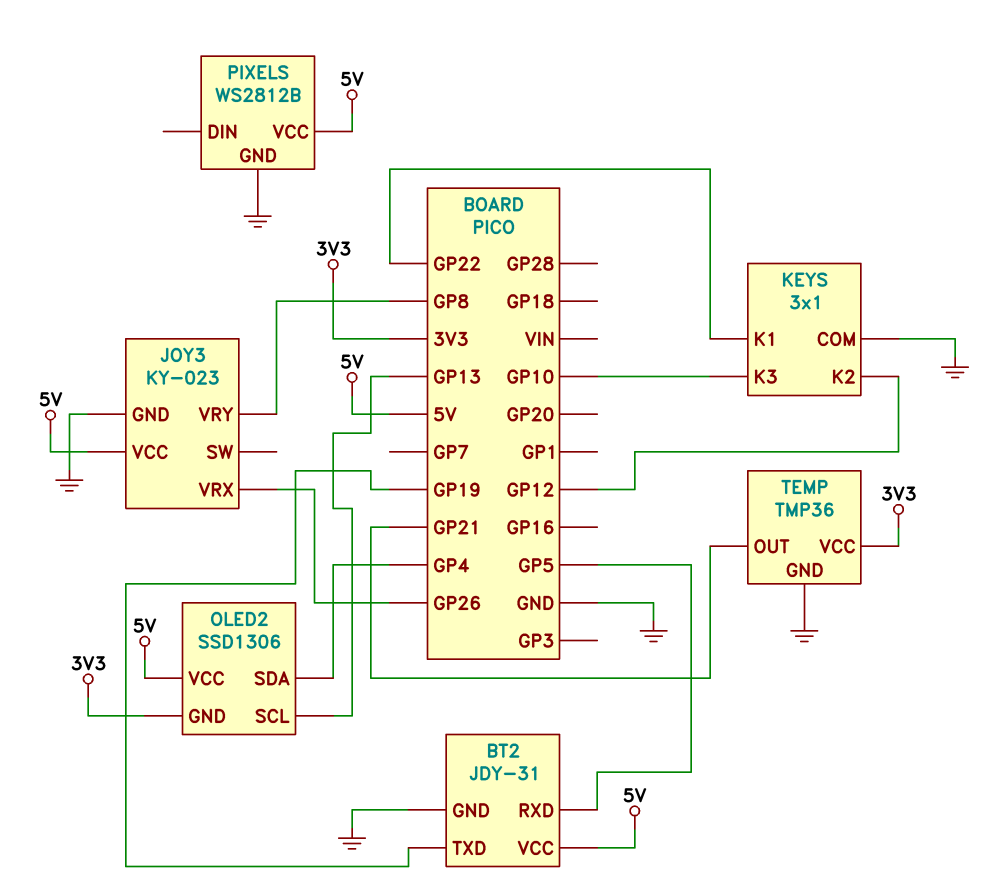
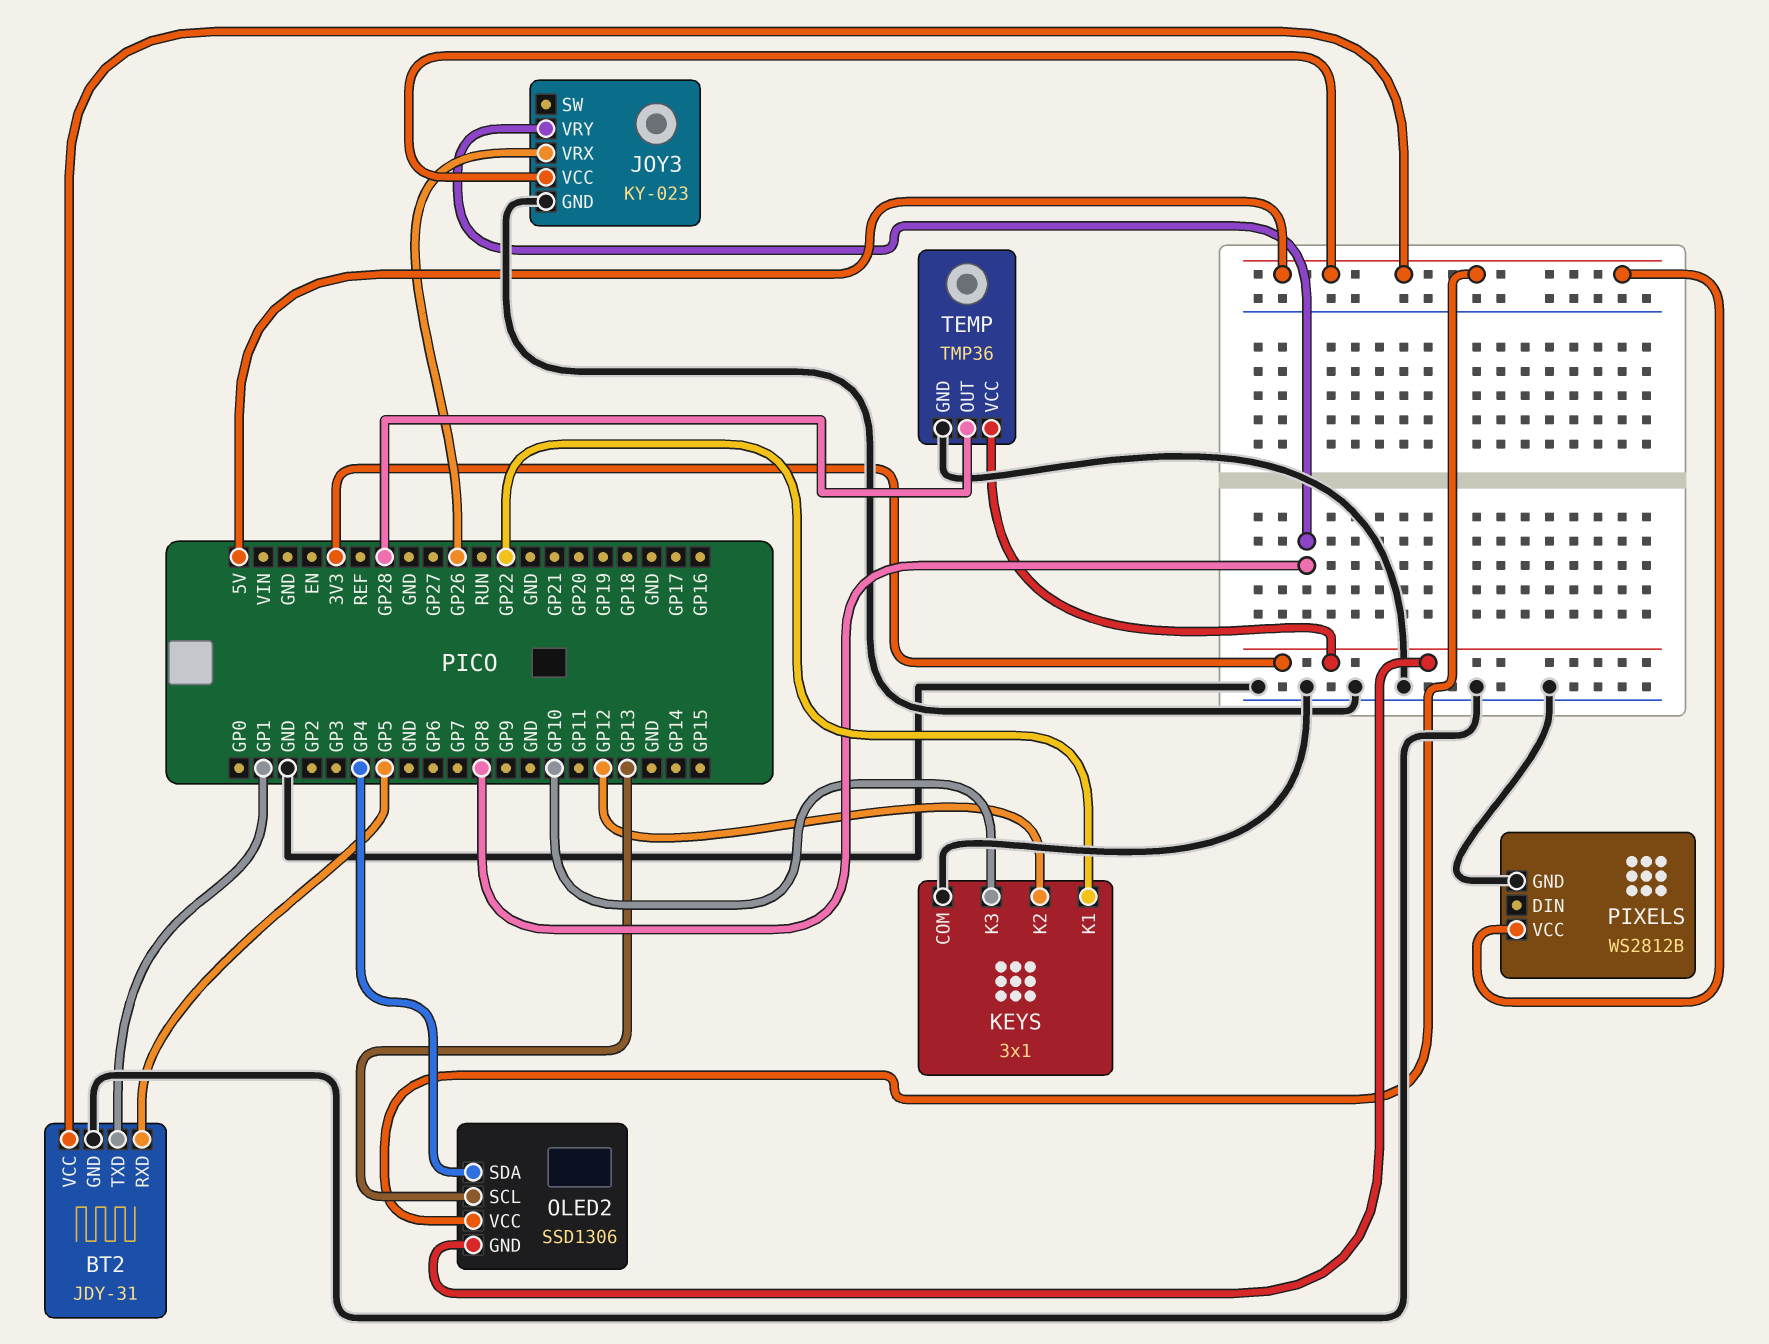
BT2 pin TXD: GP19 -> GP1
TEMP pin OUT: GP21 -> GP28

